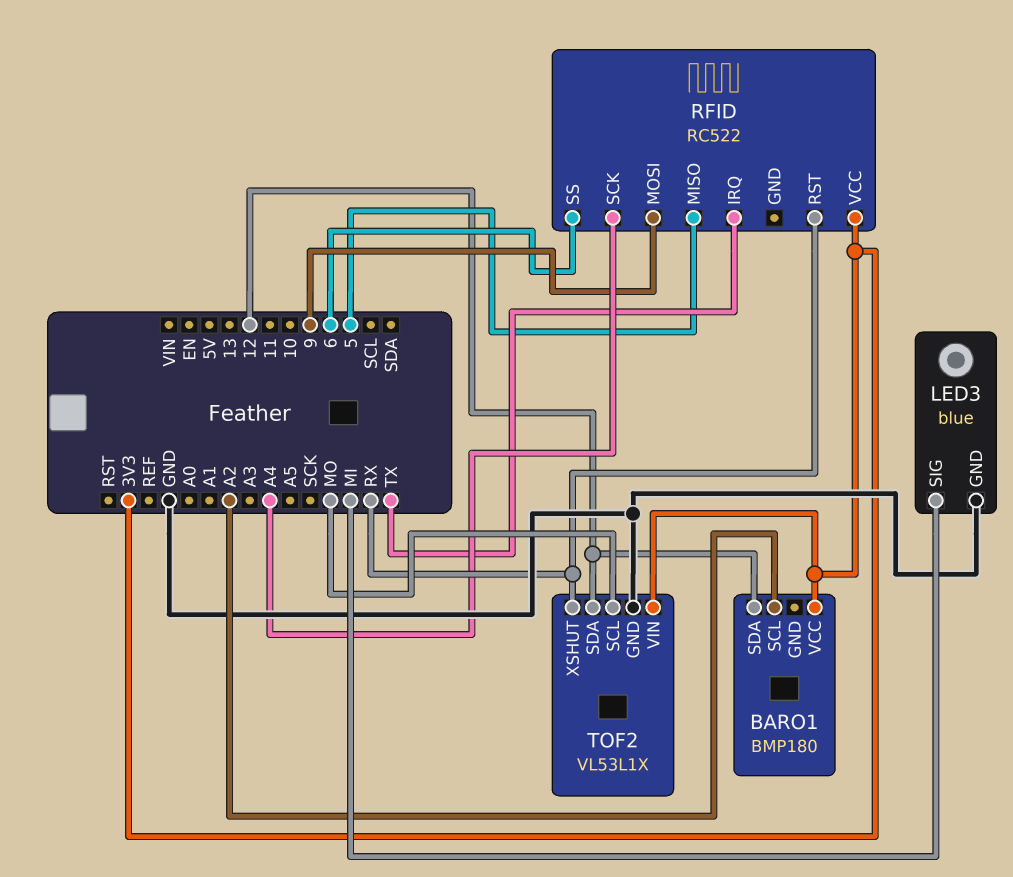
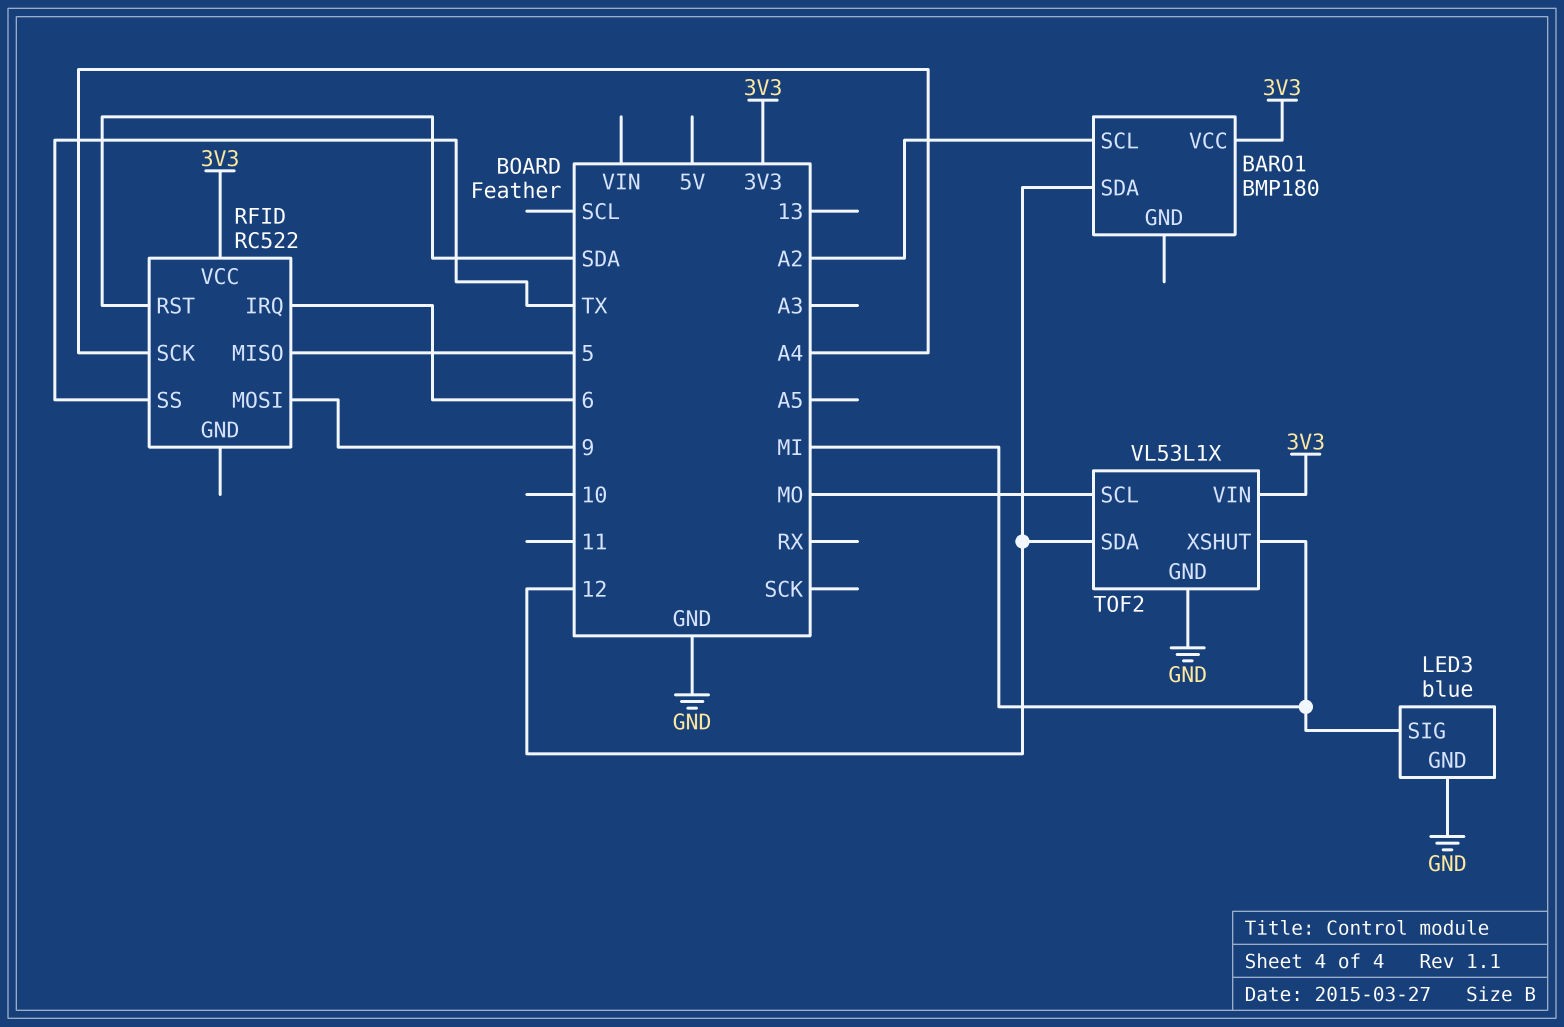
RFID pin IRQ: TX -> 6
RFID pin RST: RX -> SDA
RFID pin SS: 6 -> TX
TOF2 pin XSHUT: RX -> MI

